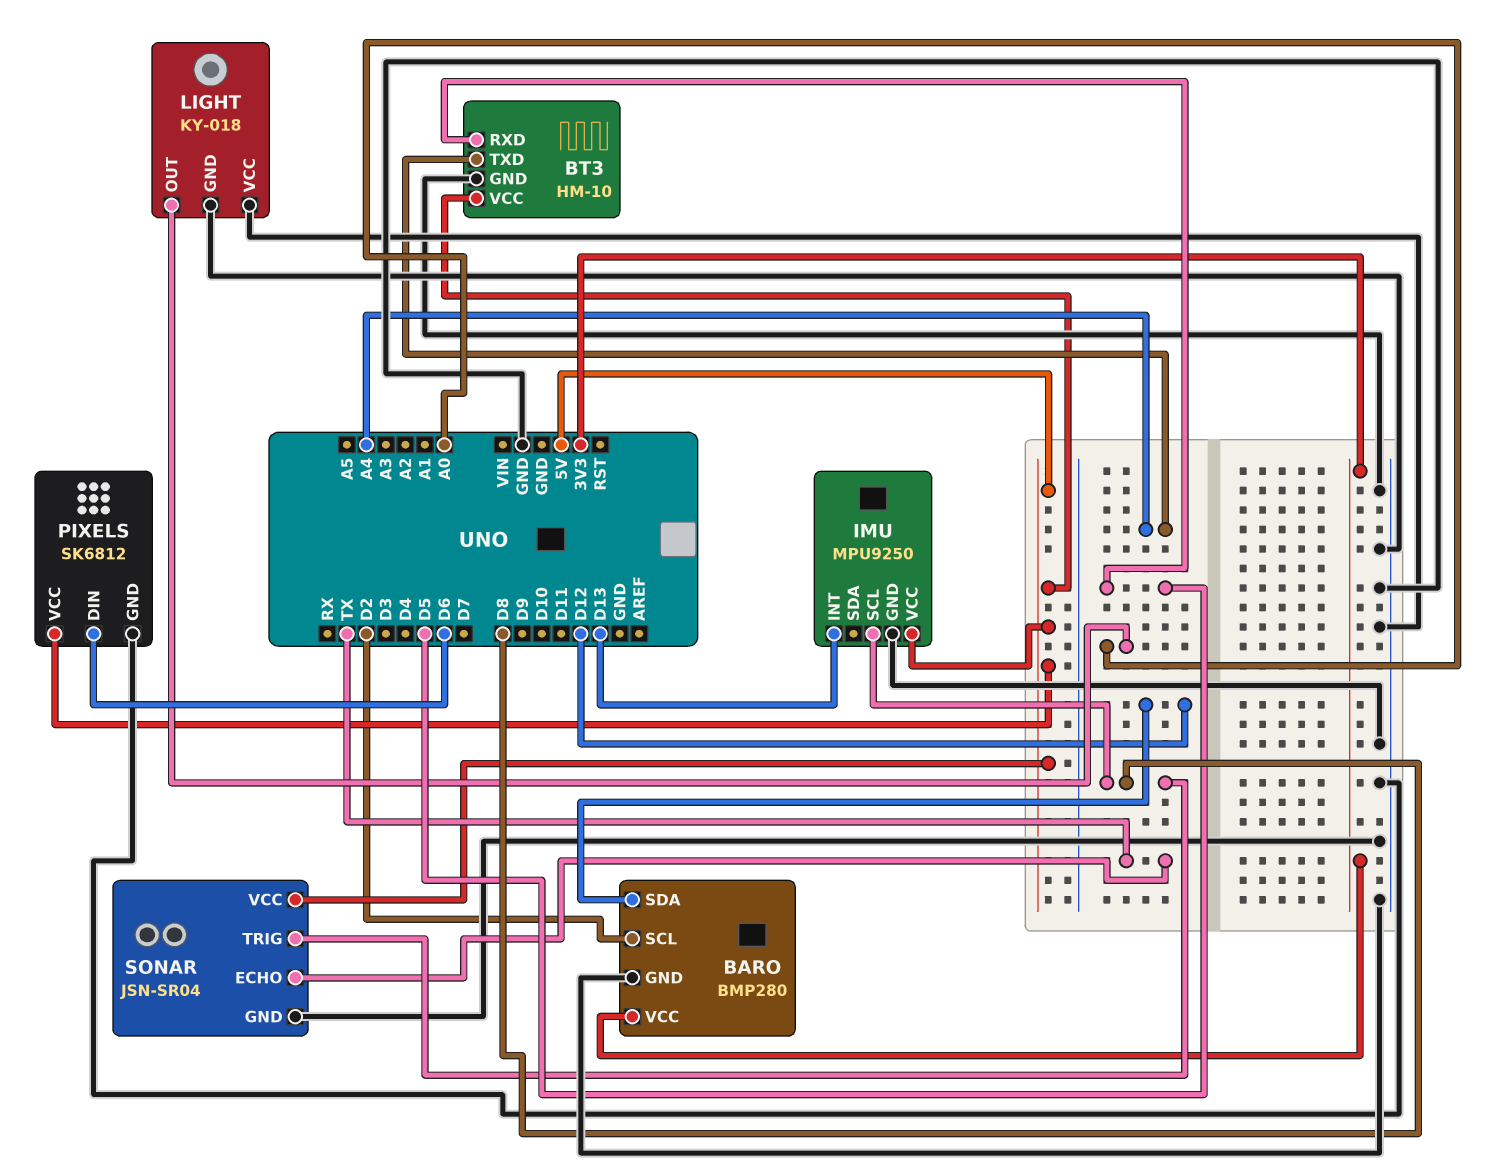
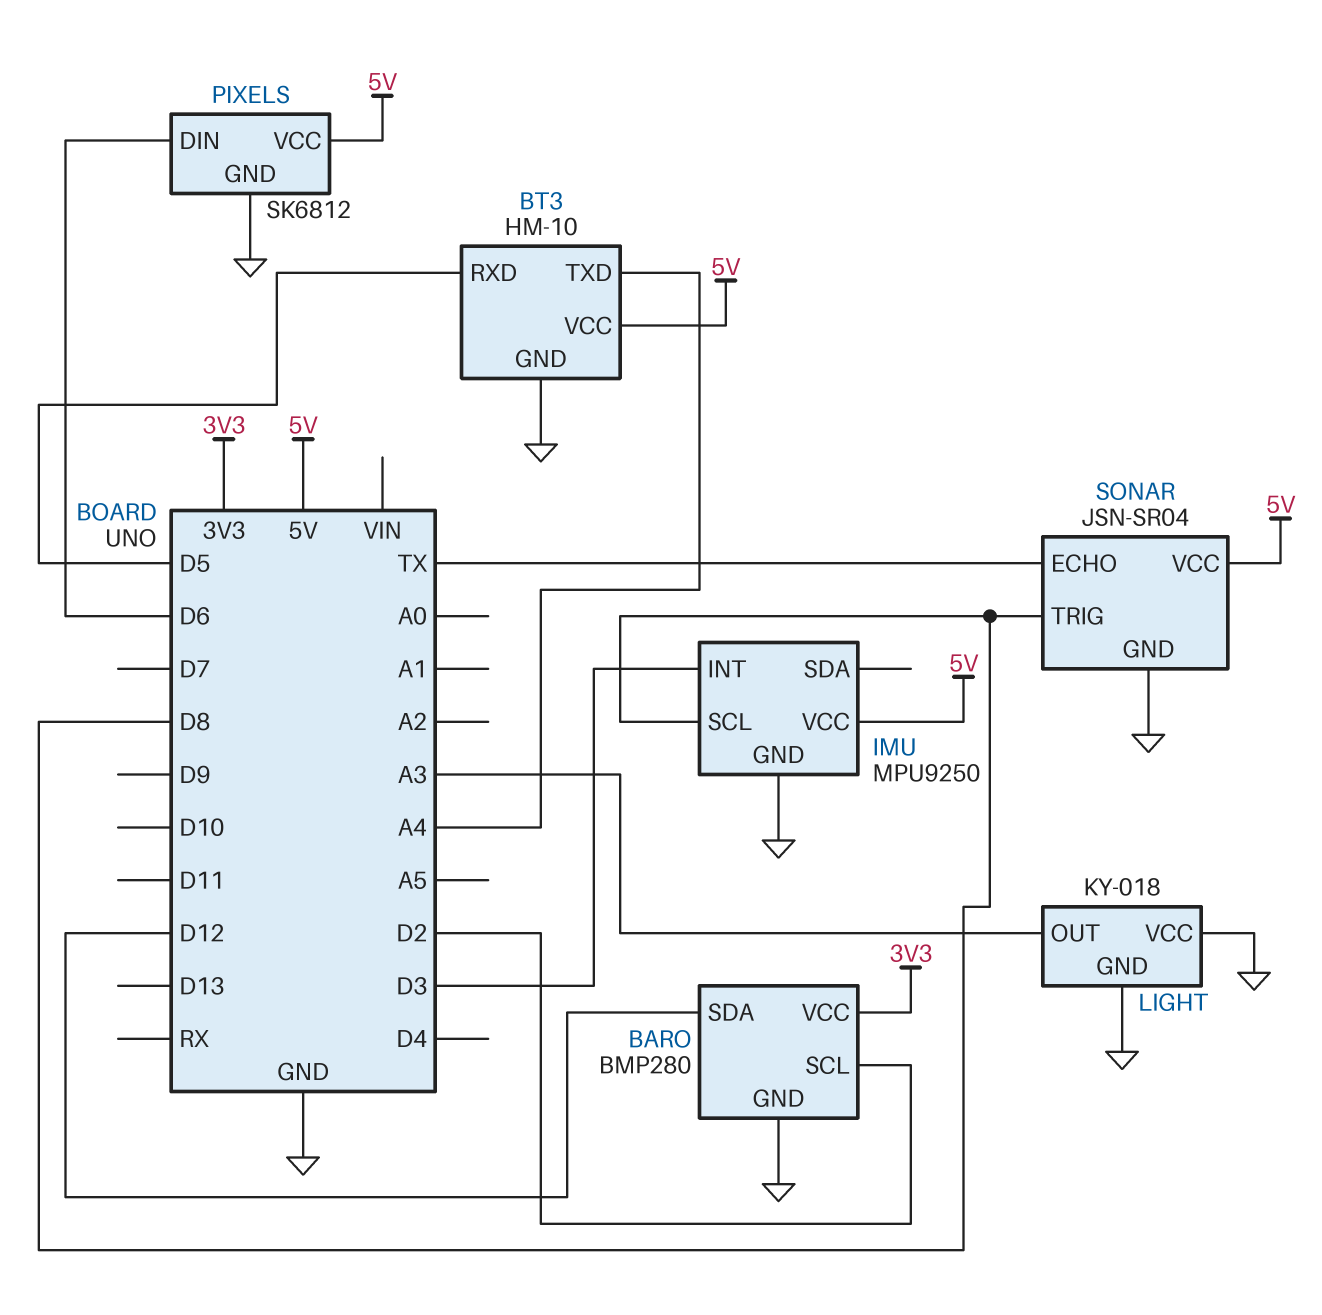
IMU pin INT: D13 -> D3
LIGHT pin OUT: A0 -> A3

